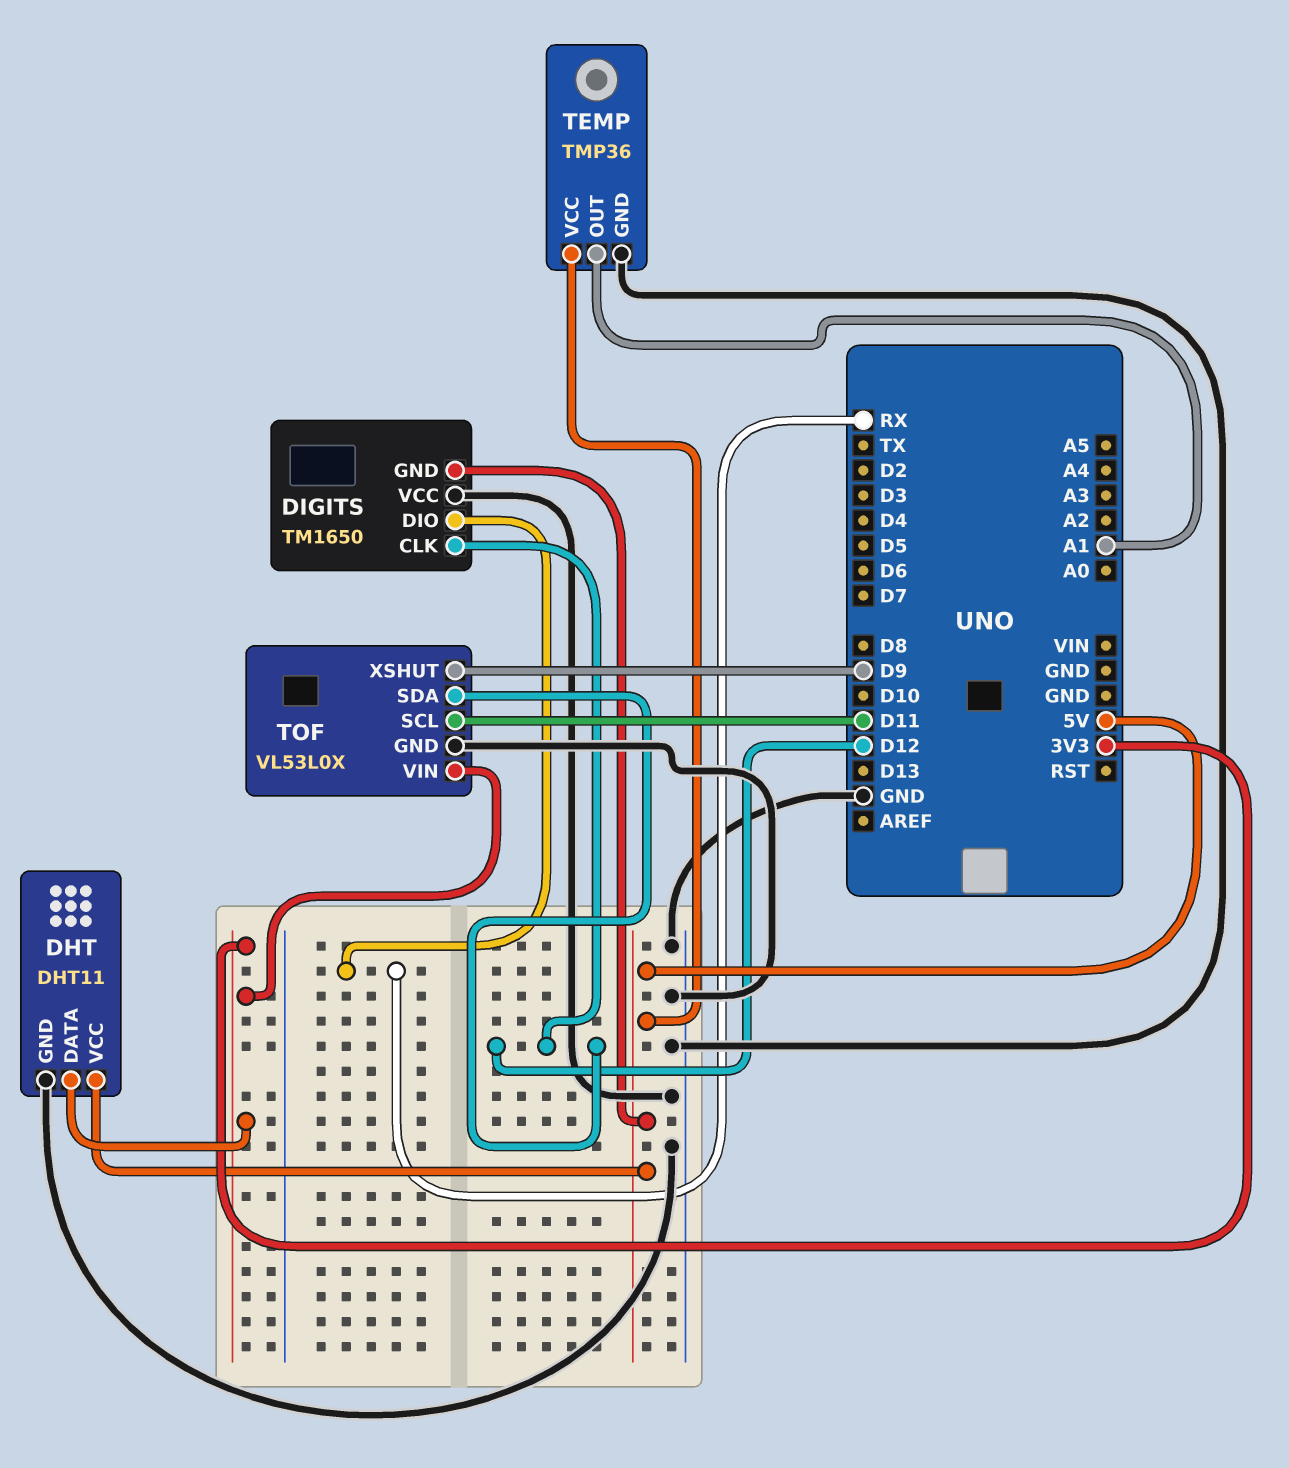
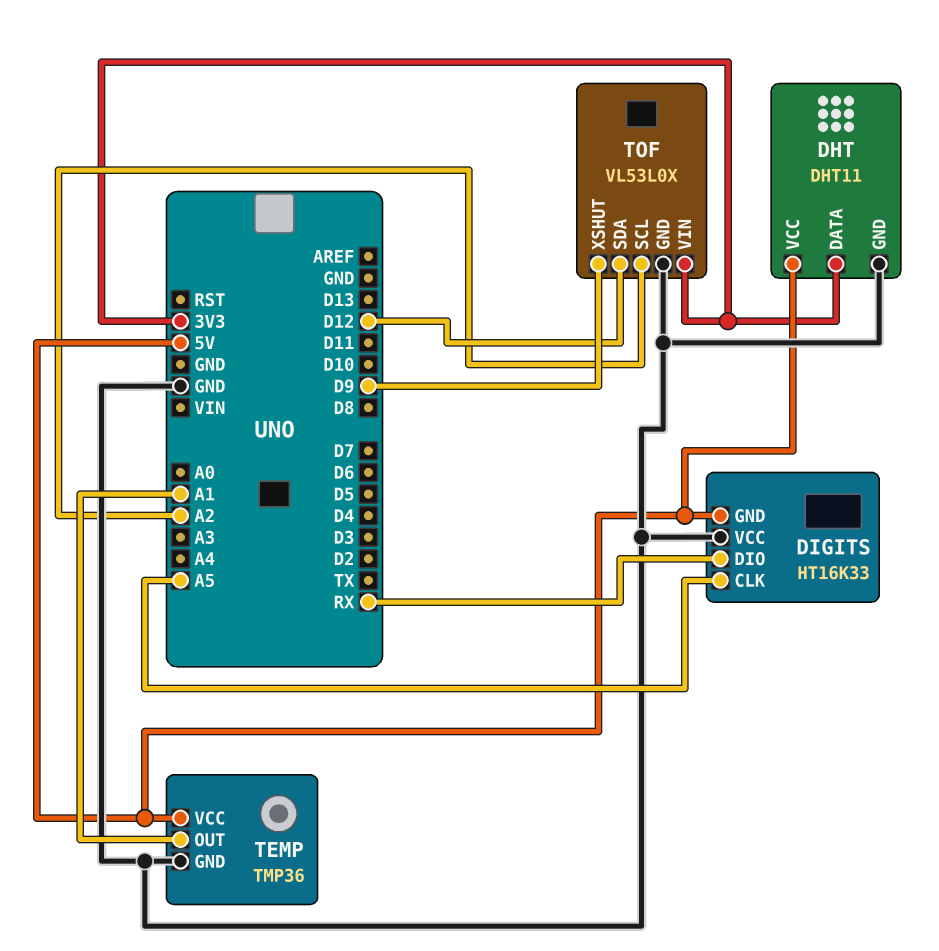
DIGITS: TM1650 -> HT16K33
DIGITS pin CLK: D12 -> A5
TOF pin SCL: D11 -> A2

